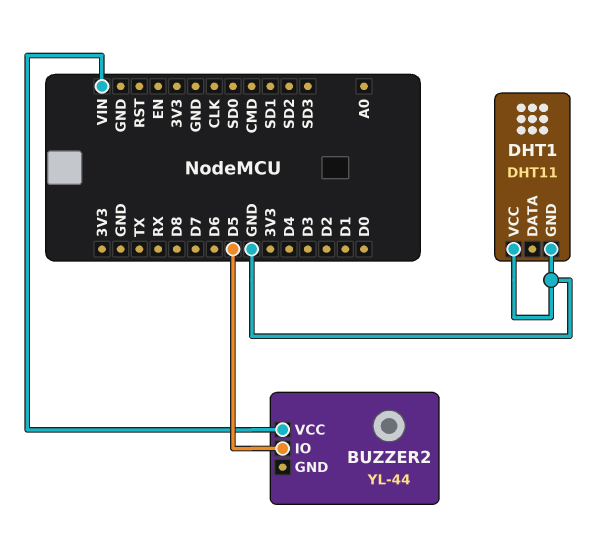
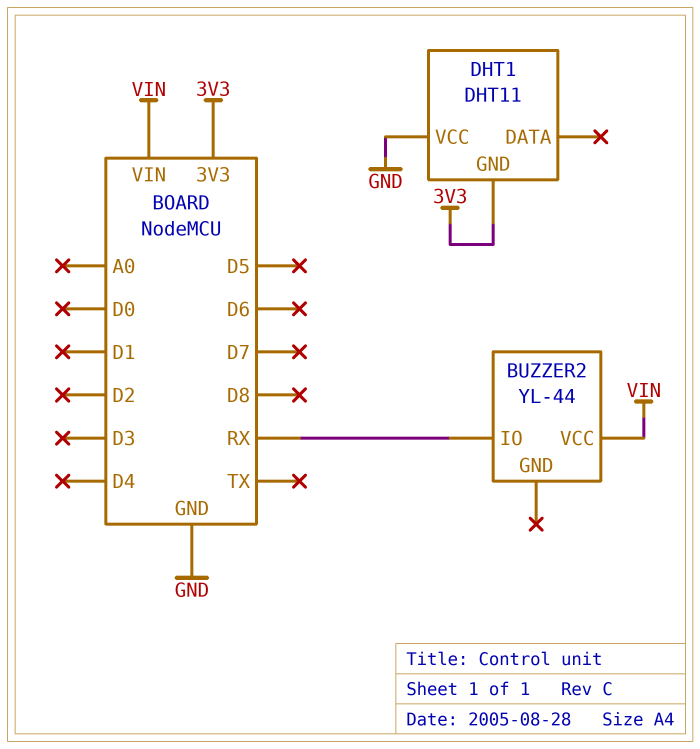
BUZZER2 pin IO: D5 -> RX
DHT1 pin GND: GND -> 3V3

